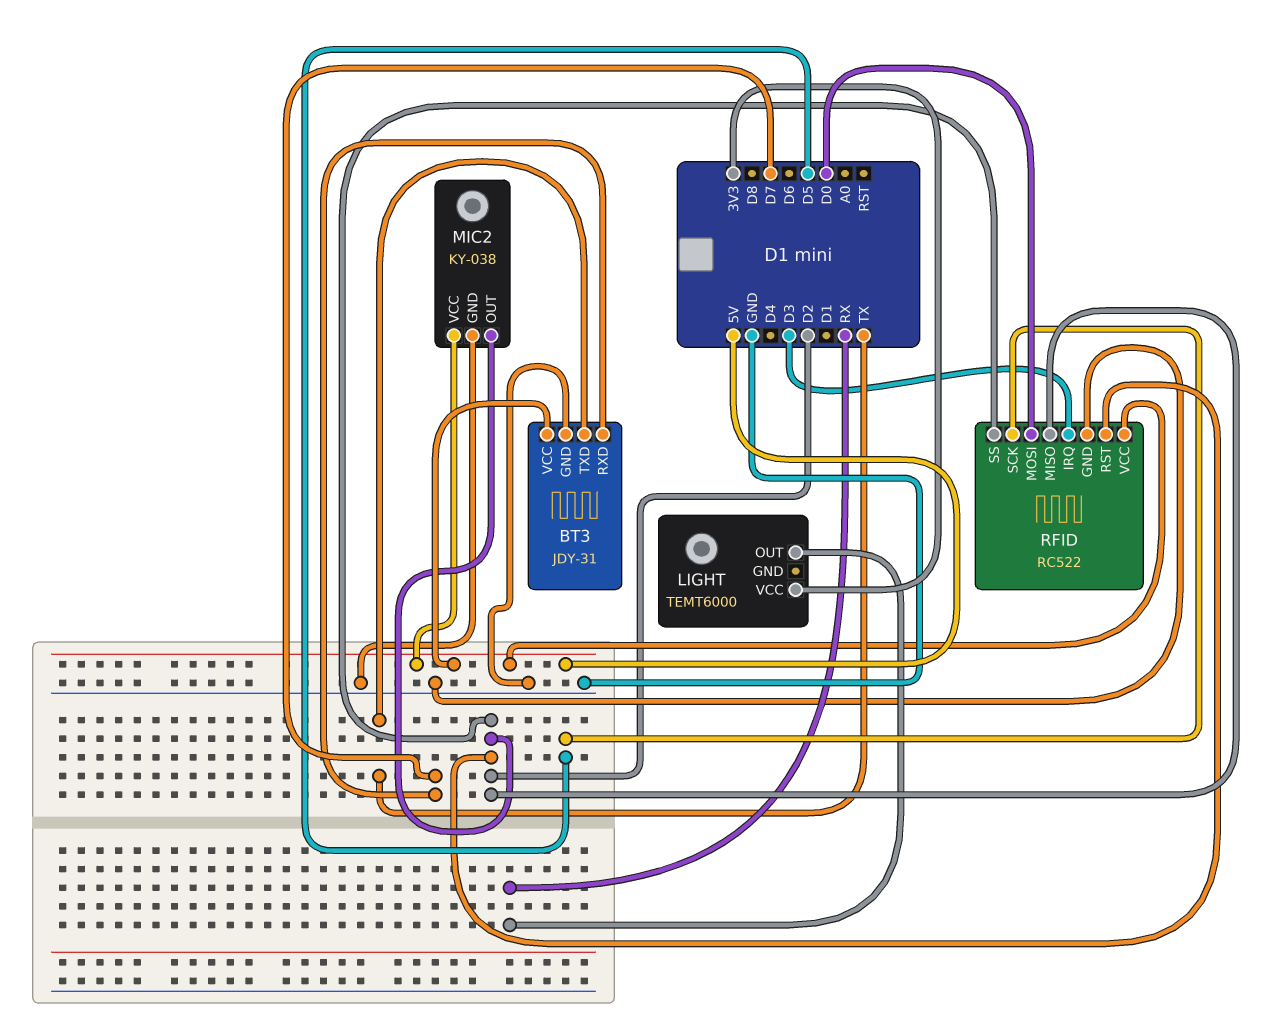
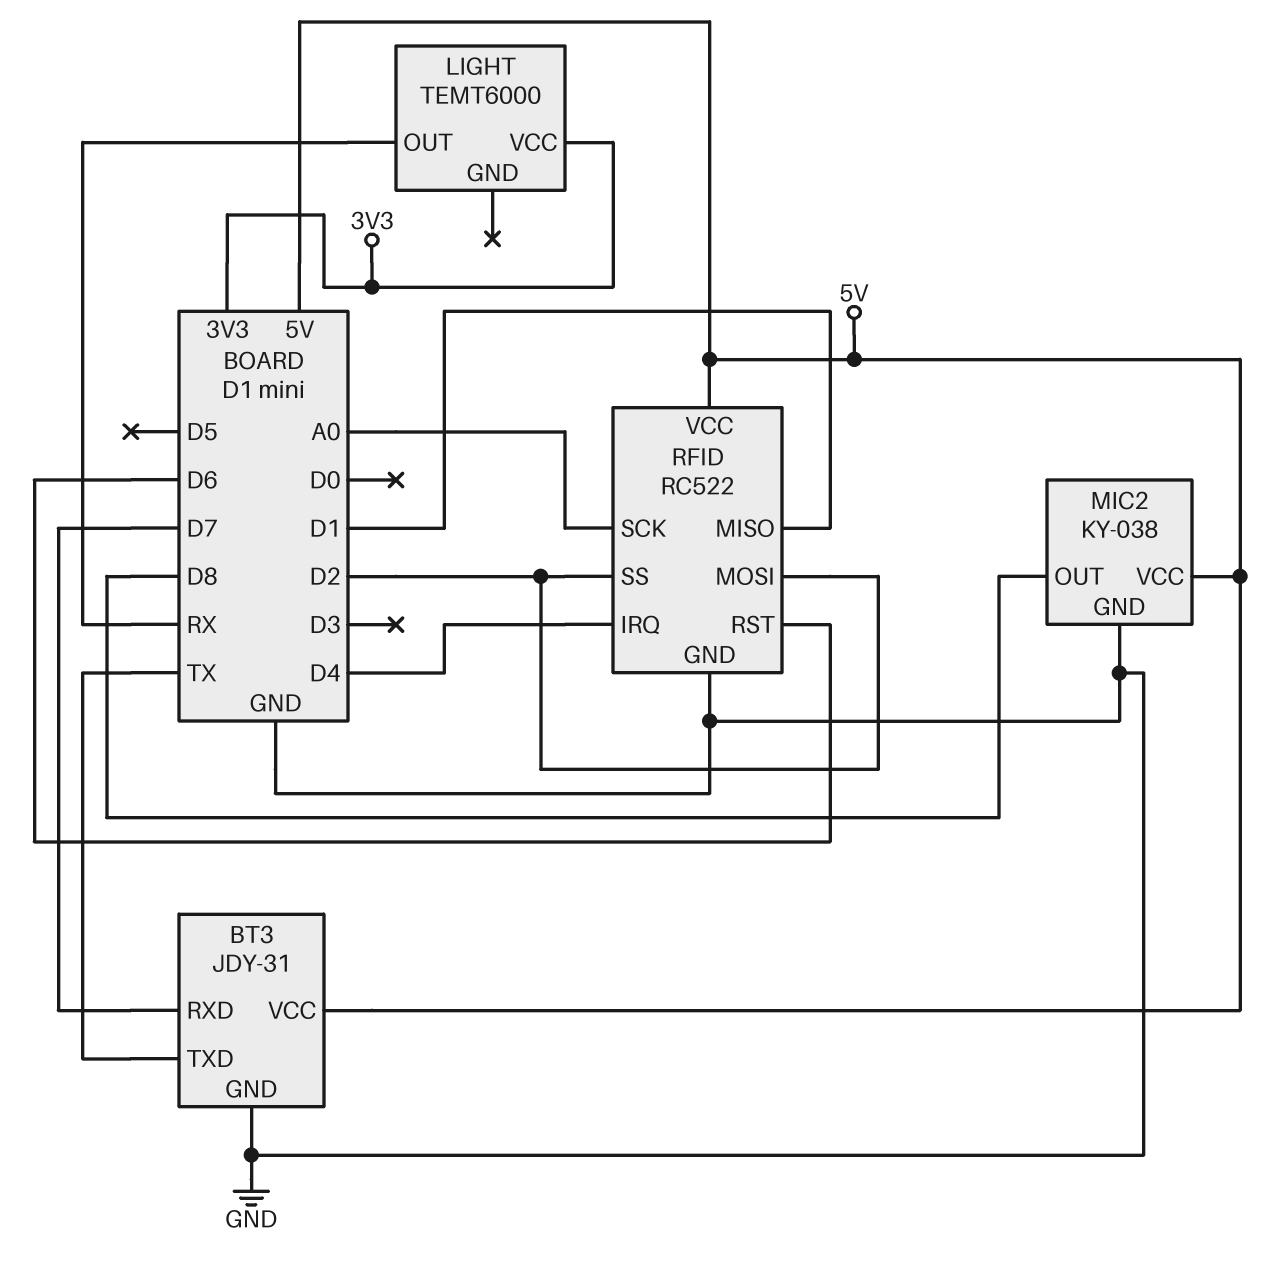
MIC2 pin OUT: D2 -> D8
RFID pin IRQ: D3 -> D4
RFID pin MISO: D2 -> D1
RFID pin MOSI: D0 -> D2
RFID pin RST: D2 -> D6
RFID pin SCK: D5 -> A0

